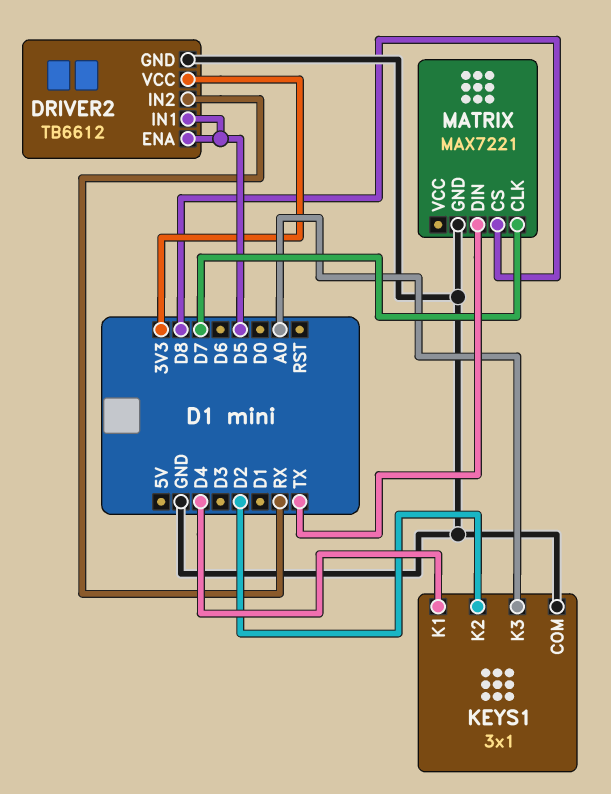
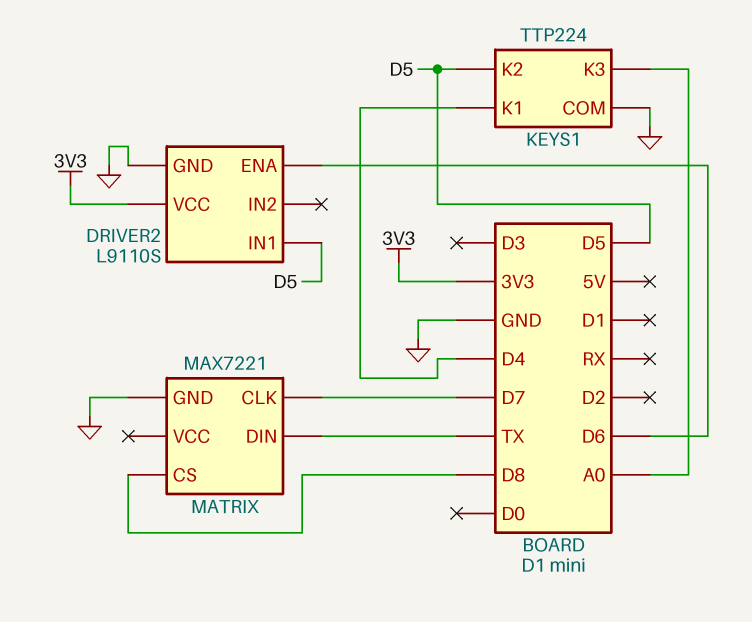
DRIVER2: TB6612 -> L9110S
DRIVER2 pin ENA: D5 -> D6
DRIVER2 pin IN2: RX -> none
KEYS1: 3x1 -> TTP224
KEYS1 pin K2: D2 -> D5

